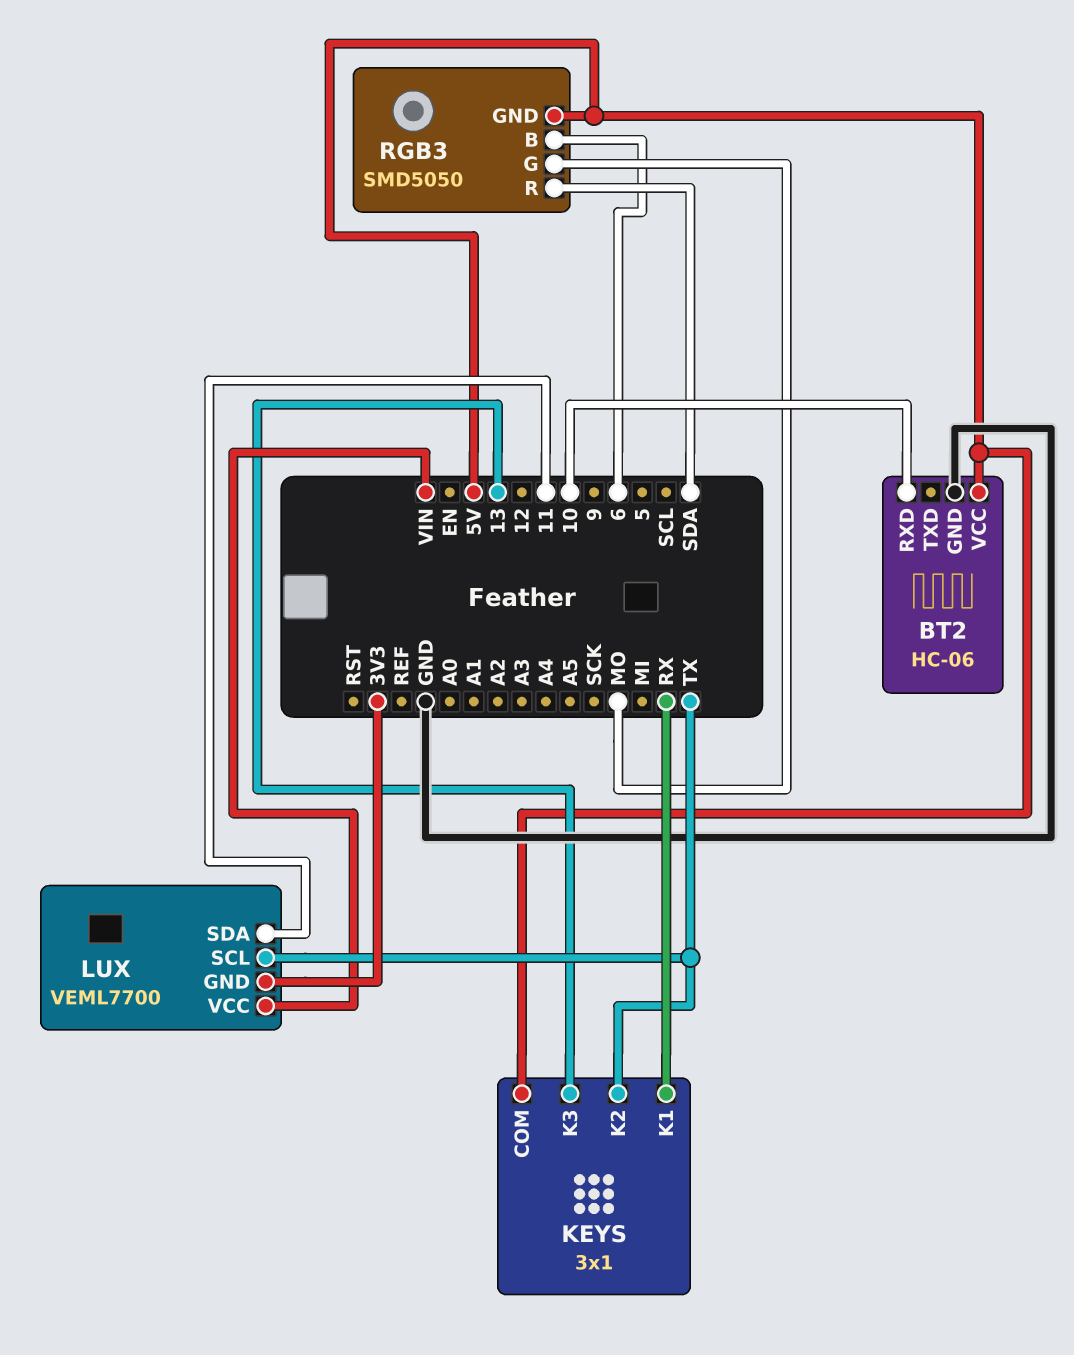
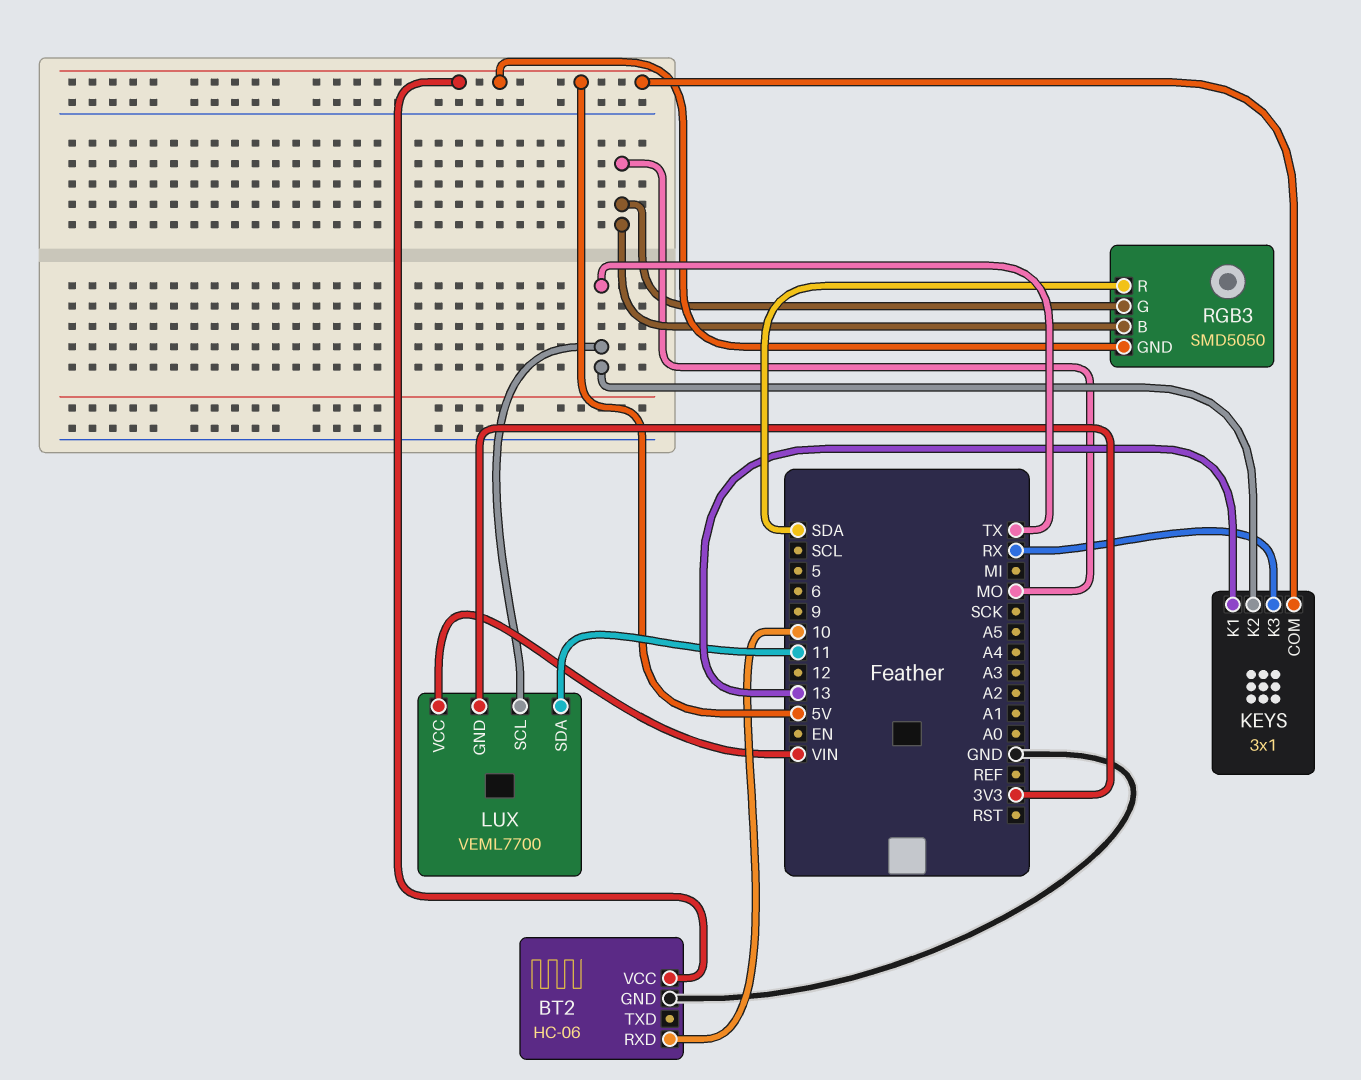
KEYS pin K1: RX -> 13
KEYS pin K3: 13 -> RX
RGB3 pin B: 6 -> MO

